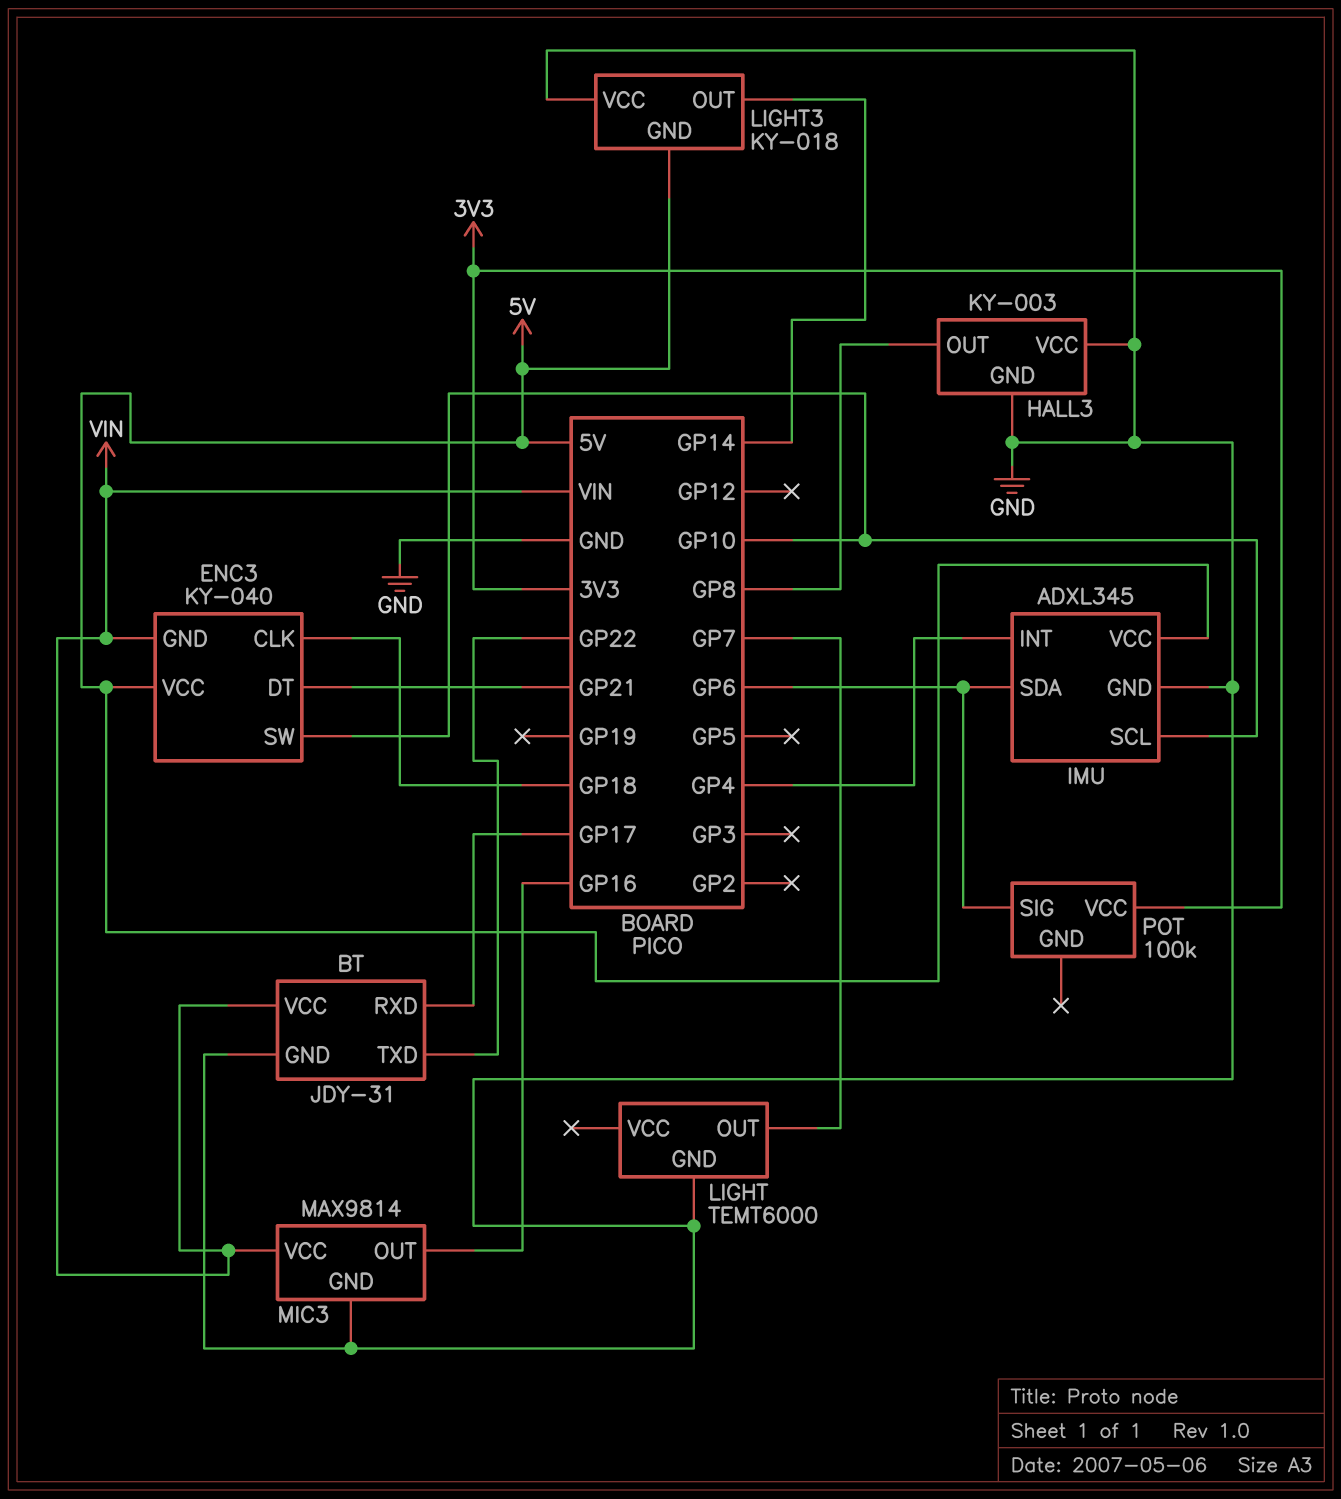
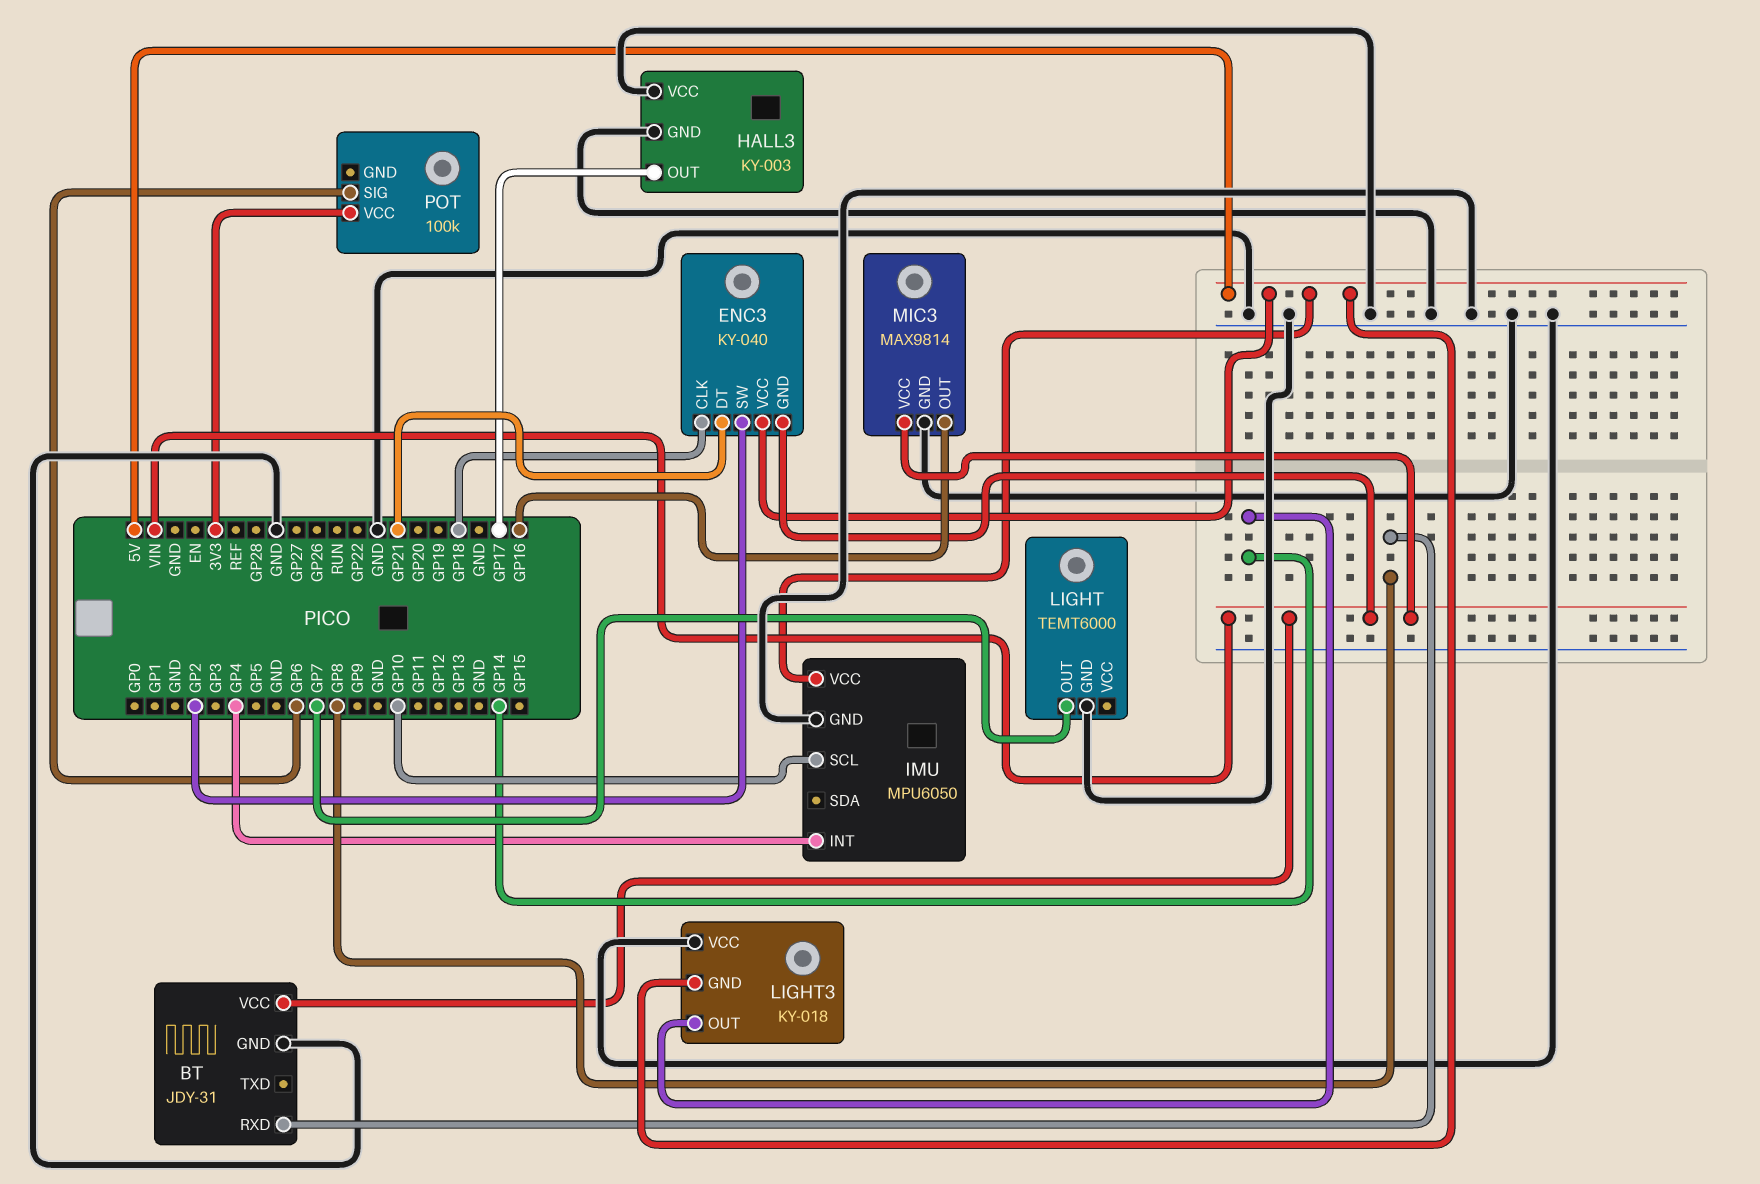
BT pin RXD: GP17 -> GP8
BT pin TXD: GP22 -> none
ENC3 pin SW: GP10 -> GP2
HALL3 pin OUT: GP8 -> GP17
IMU: ADXL345 -> MPU6050
IMU pin SDA: GP6 -> none

